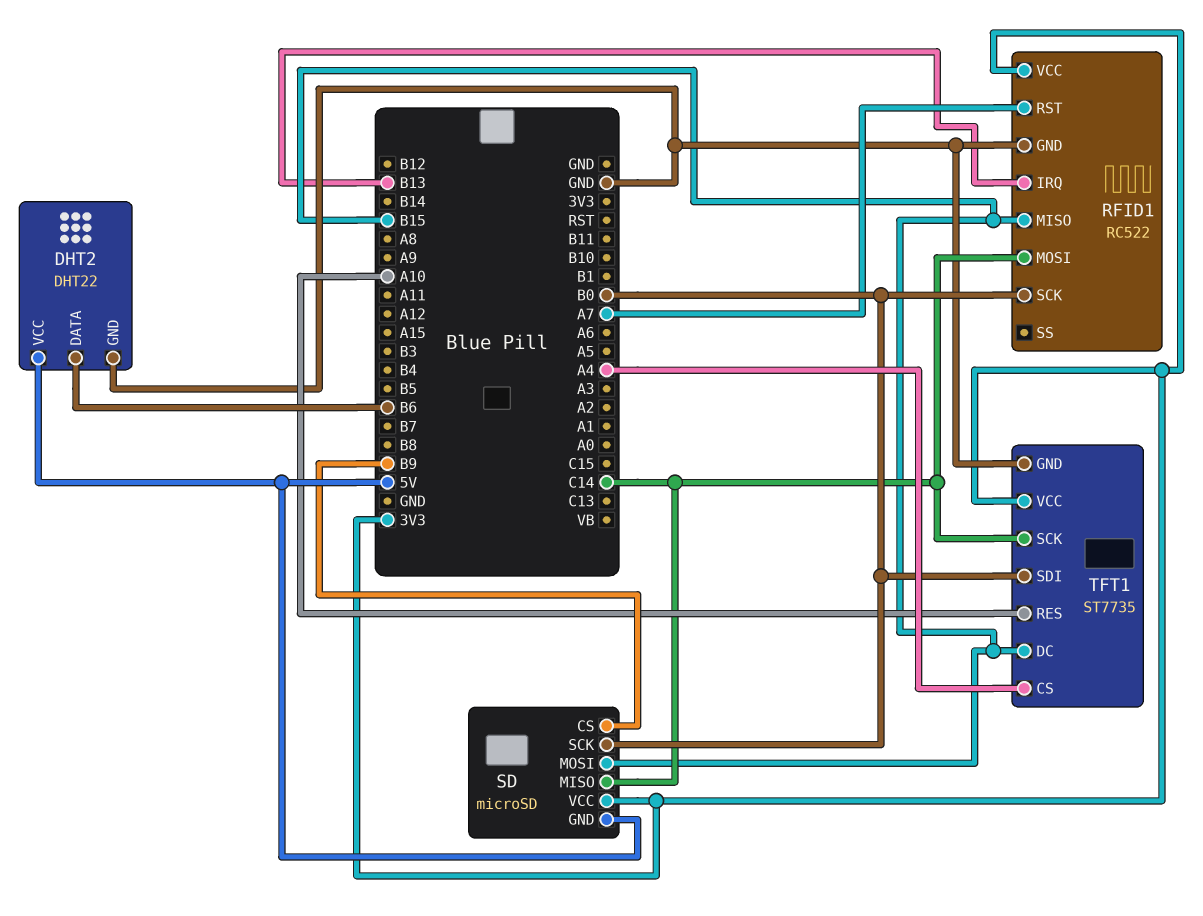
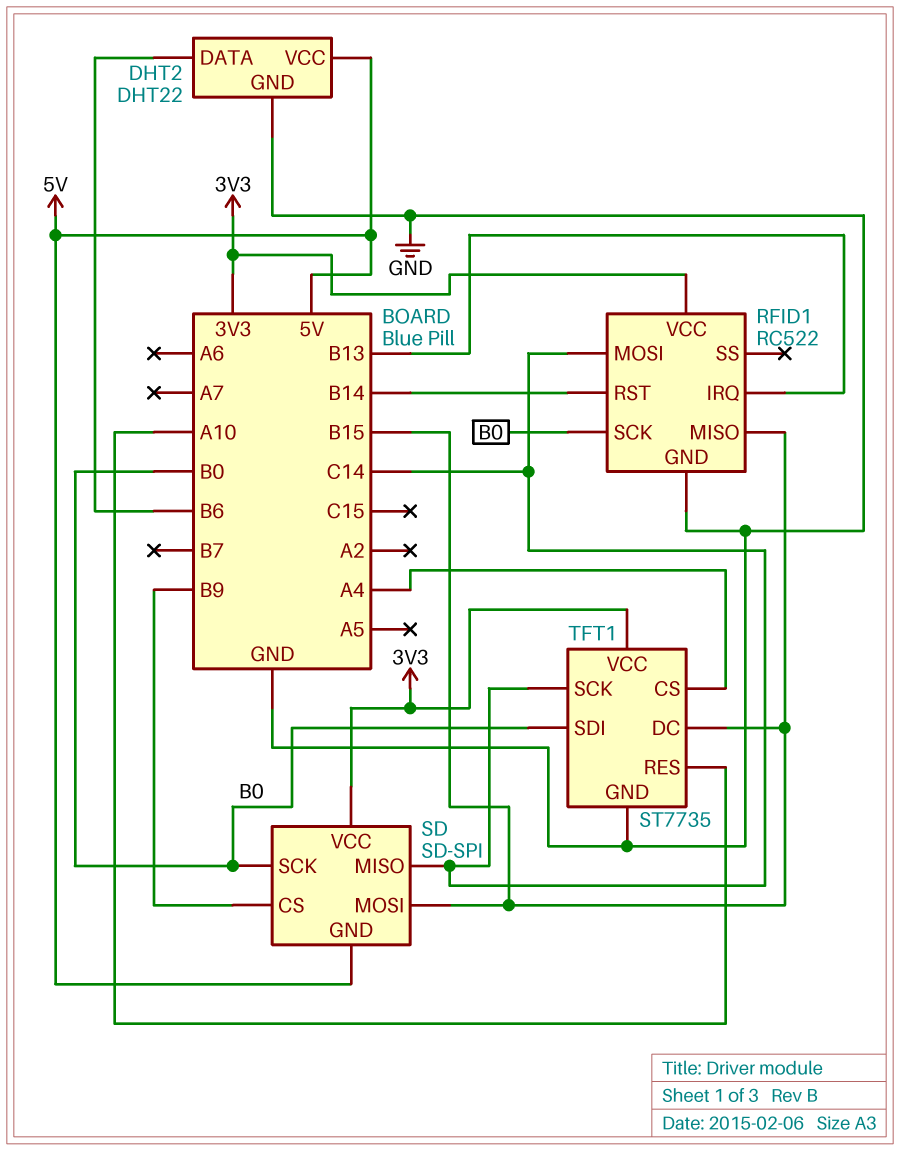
RFID1 pin RST: A7 -> B14
SD: microSD -> SD-SPI

